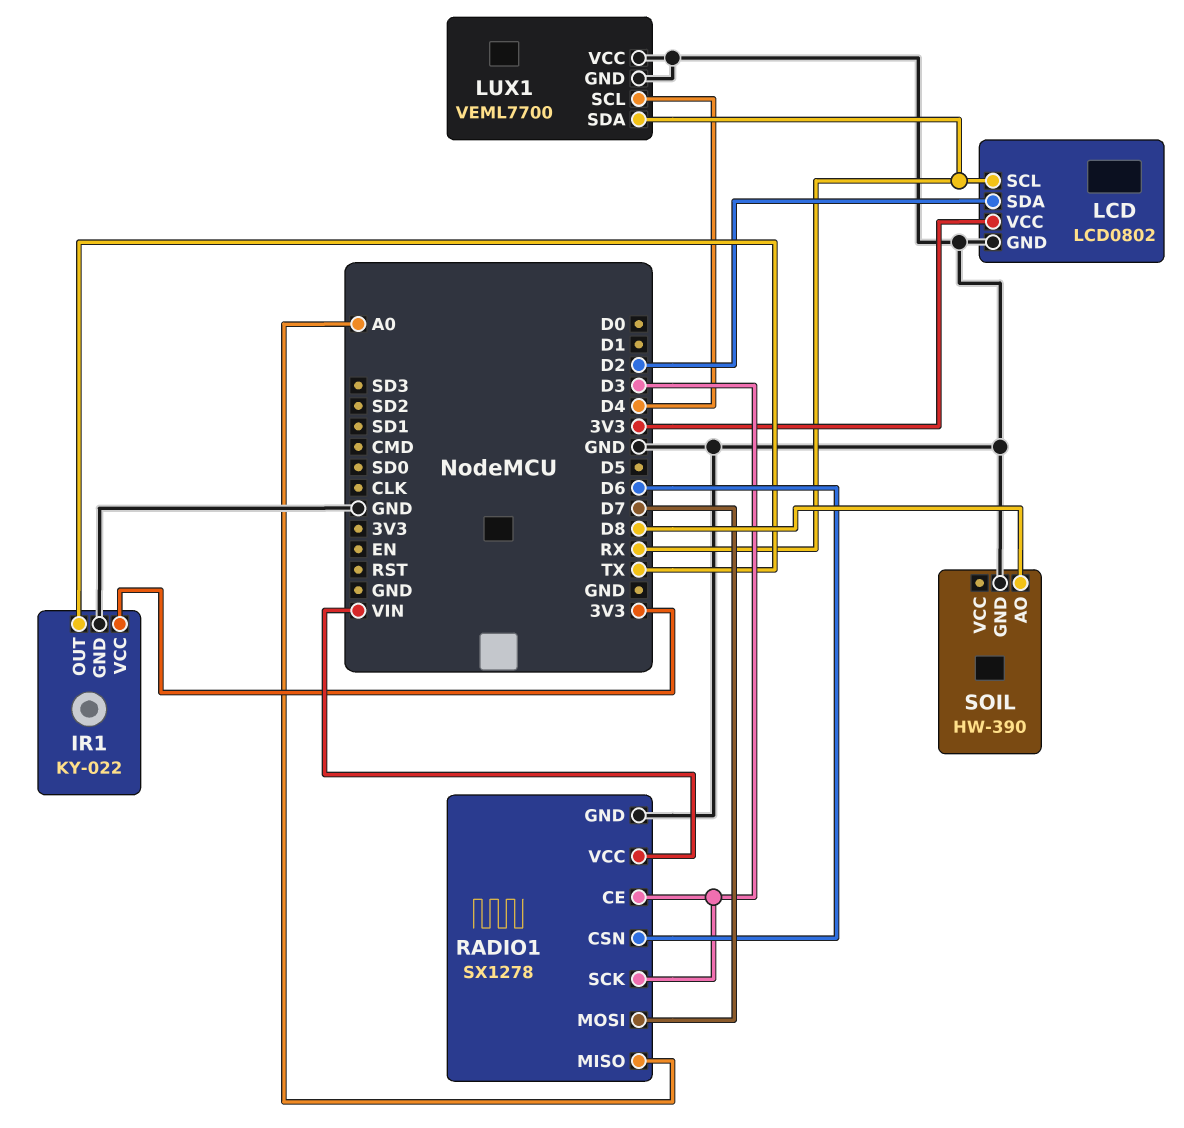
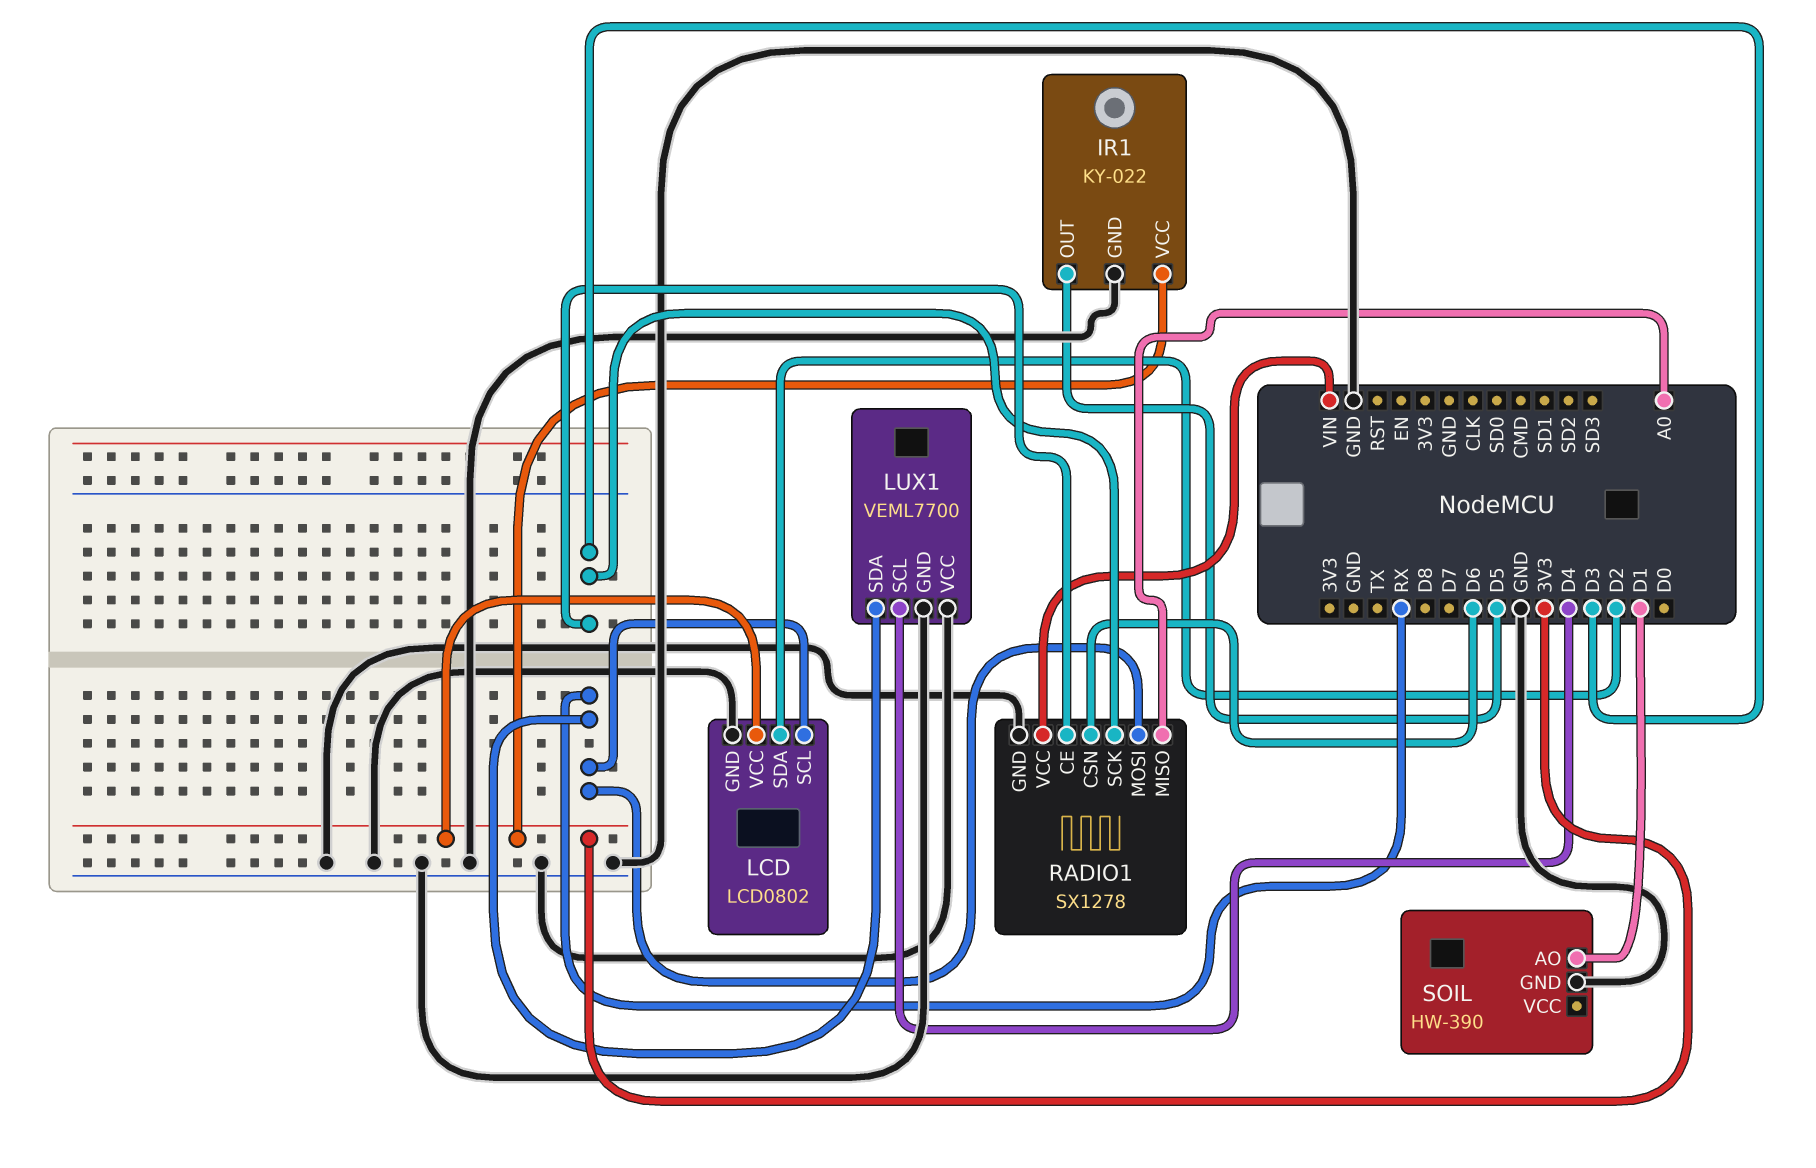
IR1 pin OUT: TX -> D5
RADIO1 pin MOSI: D7 -> RX
SOIL pin AO: D8 -> D1

